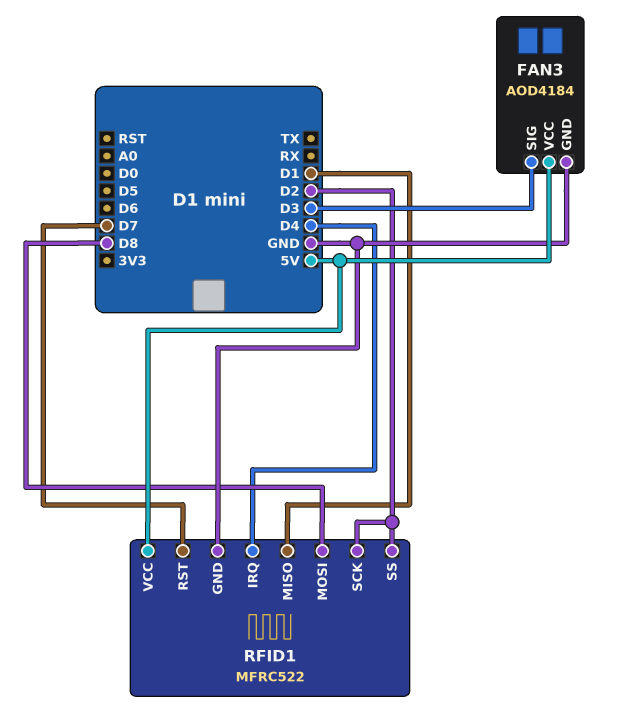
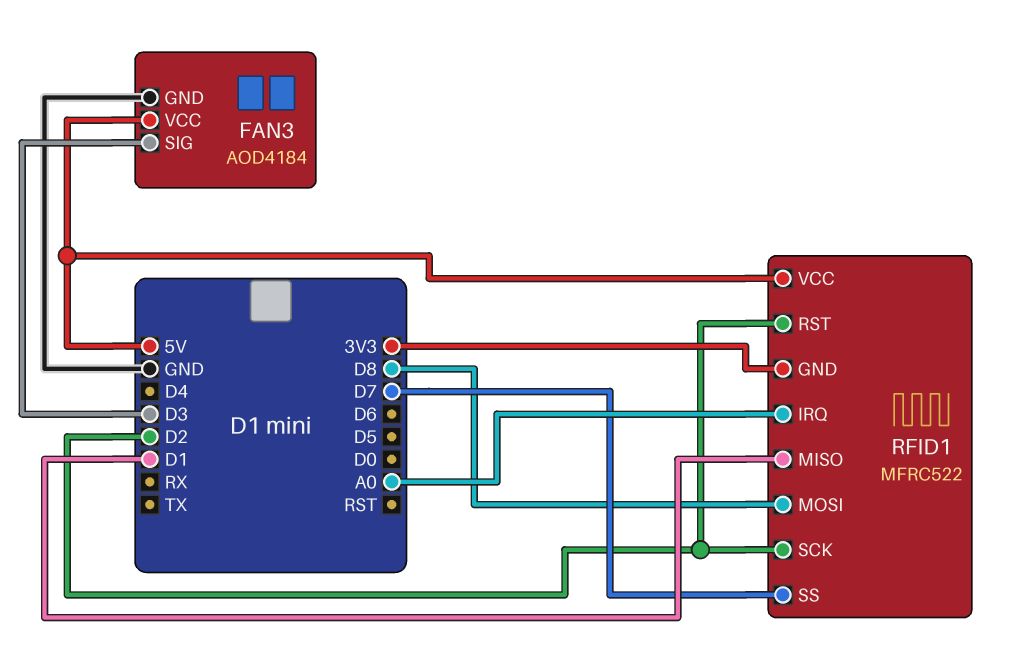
RFID1 pin GND: GND -> 3V3
RFID1 pin IRQ: D4 -> A0
RFID1 pin RST: D7 -> D2
RFID1 pin SS: D2 -> D7

